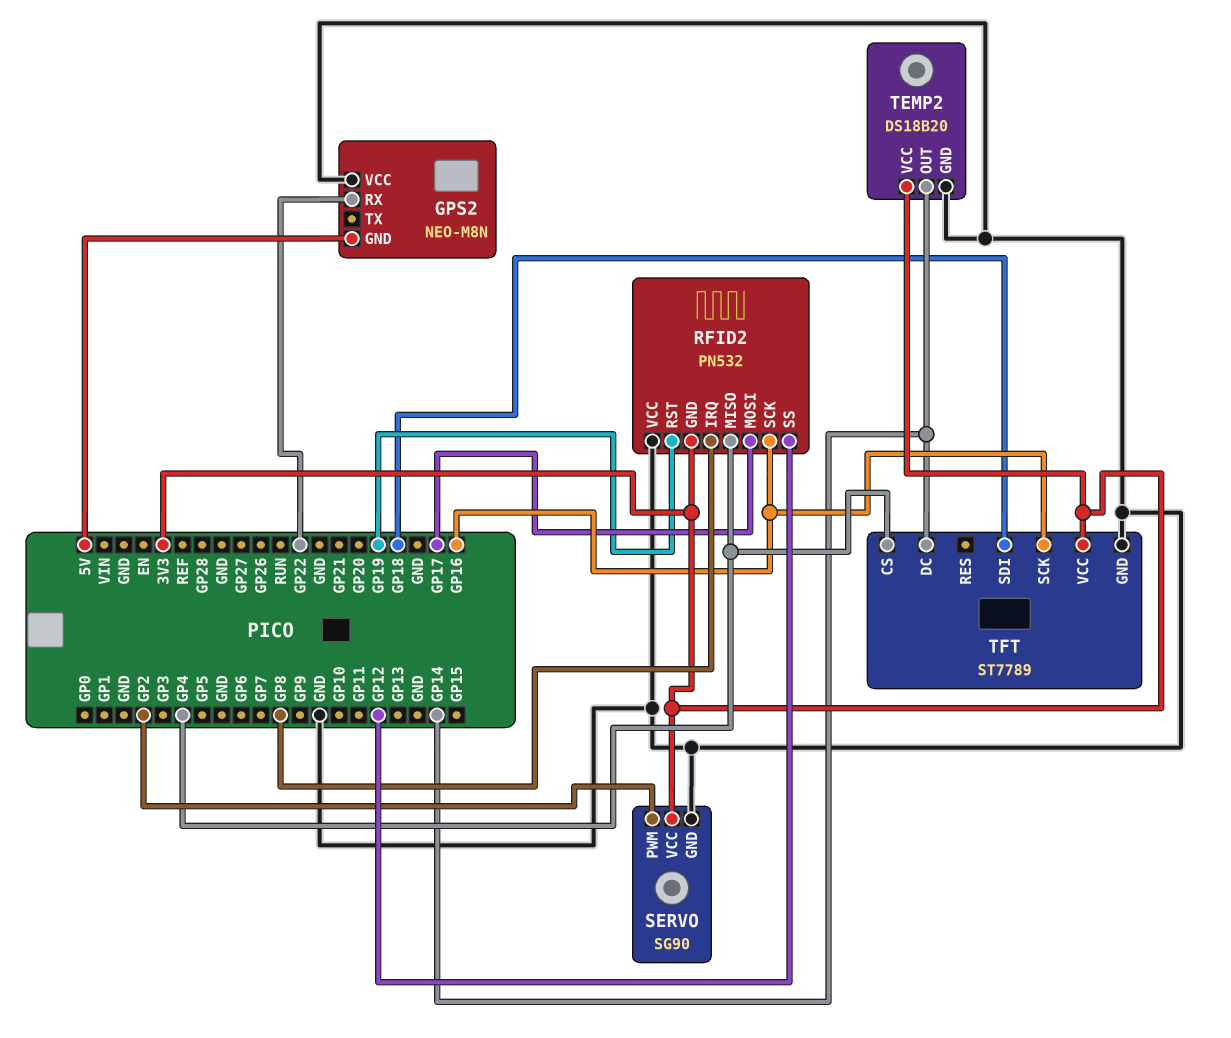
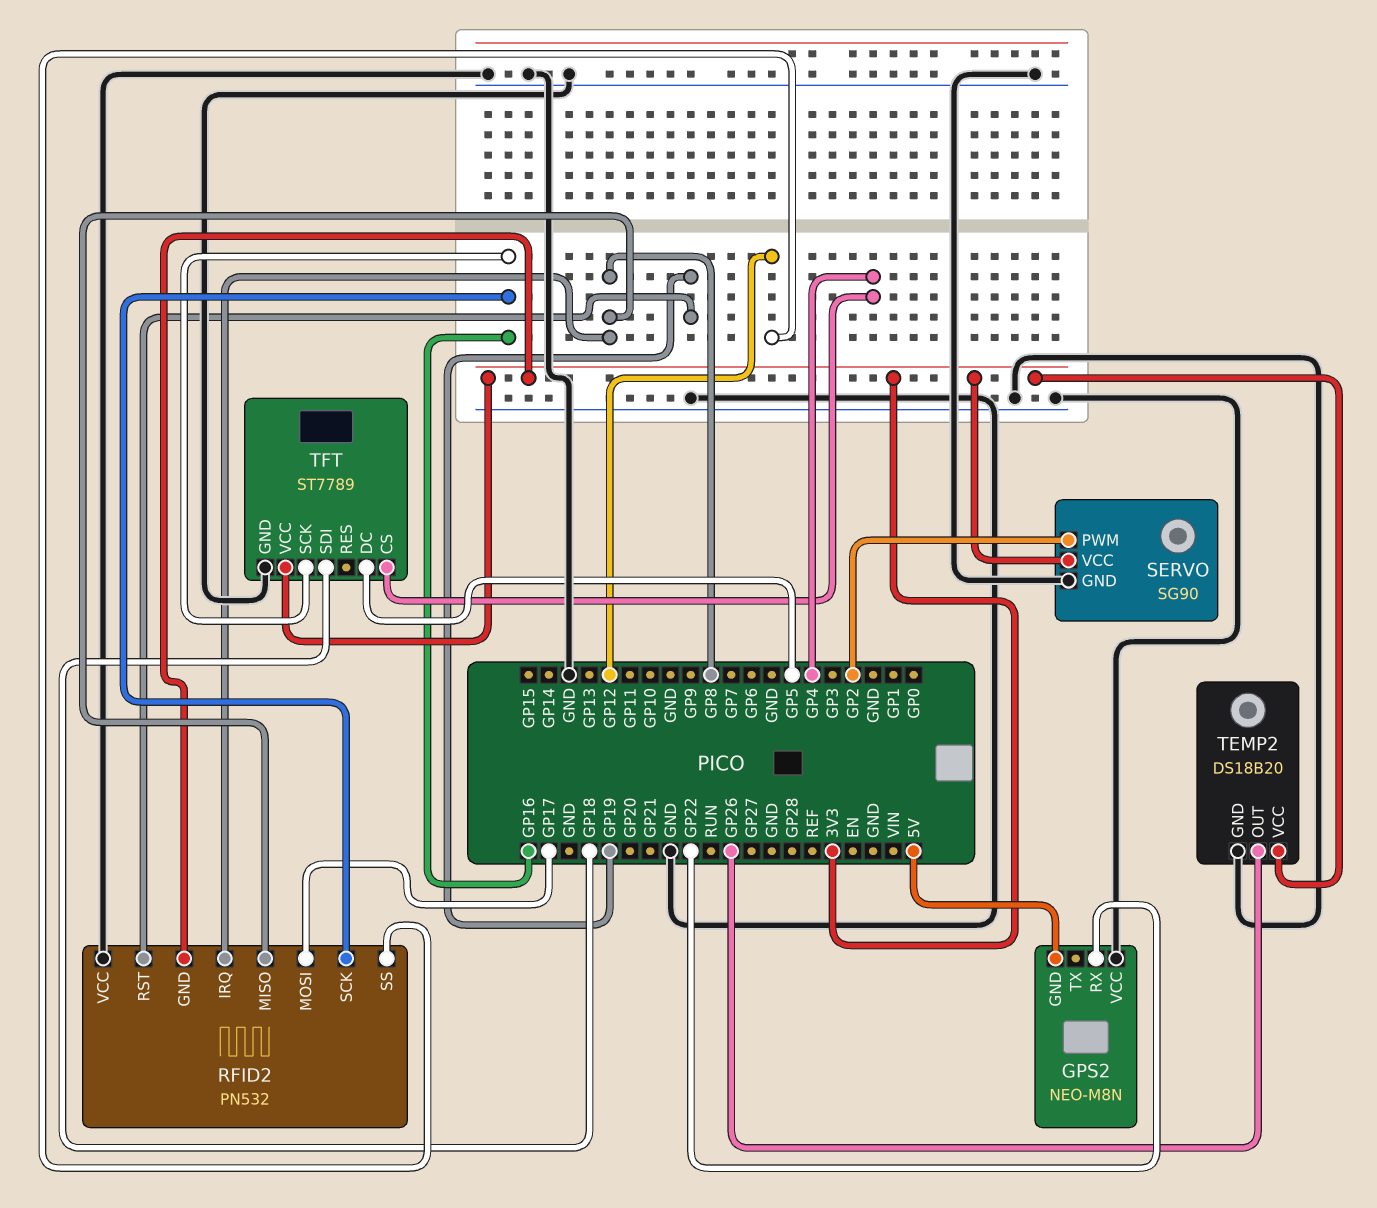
RFID2 pin MISO: GP4 -> GP8
TEMP2 pin OUT: GP14 -> GP26
TFT pin DC: GP14 -> GP5

